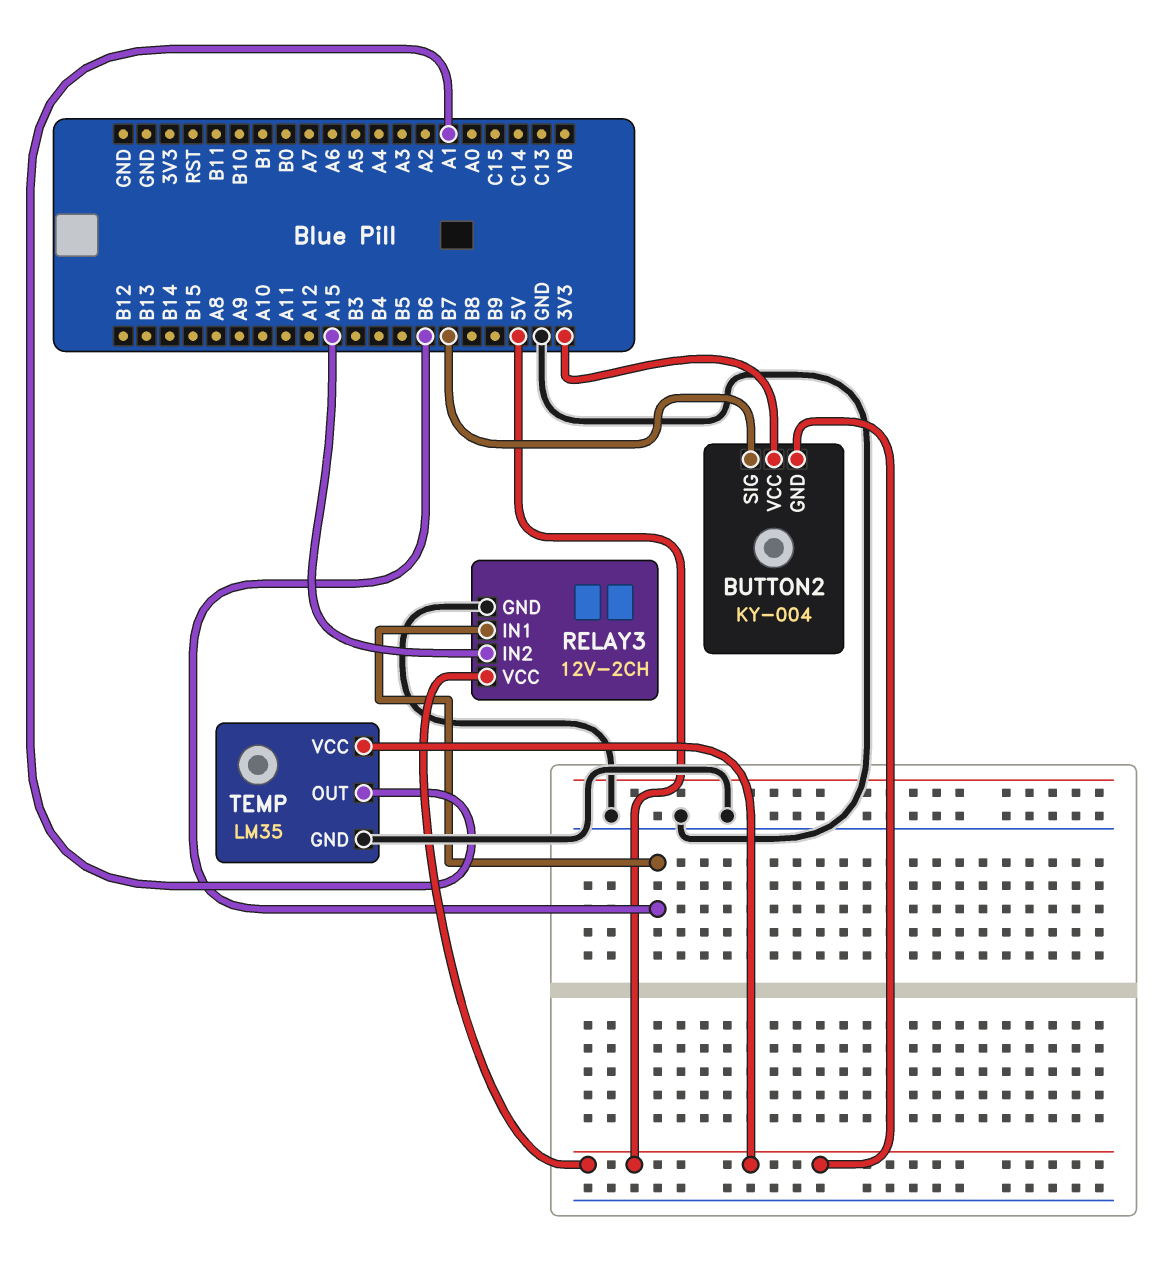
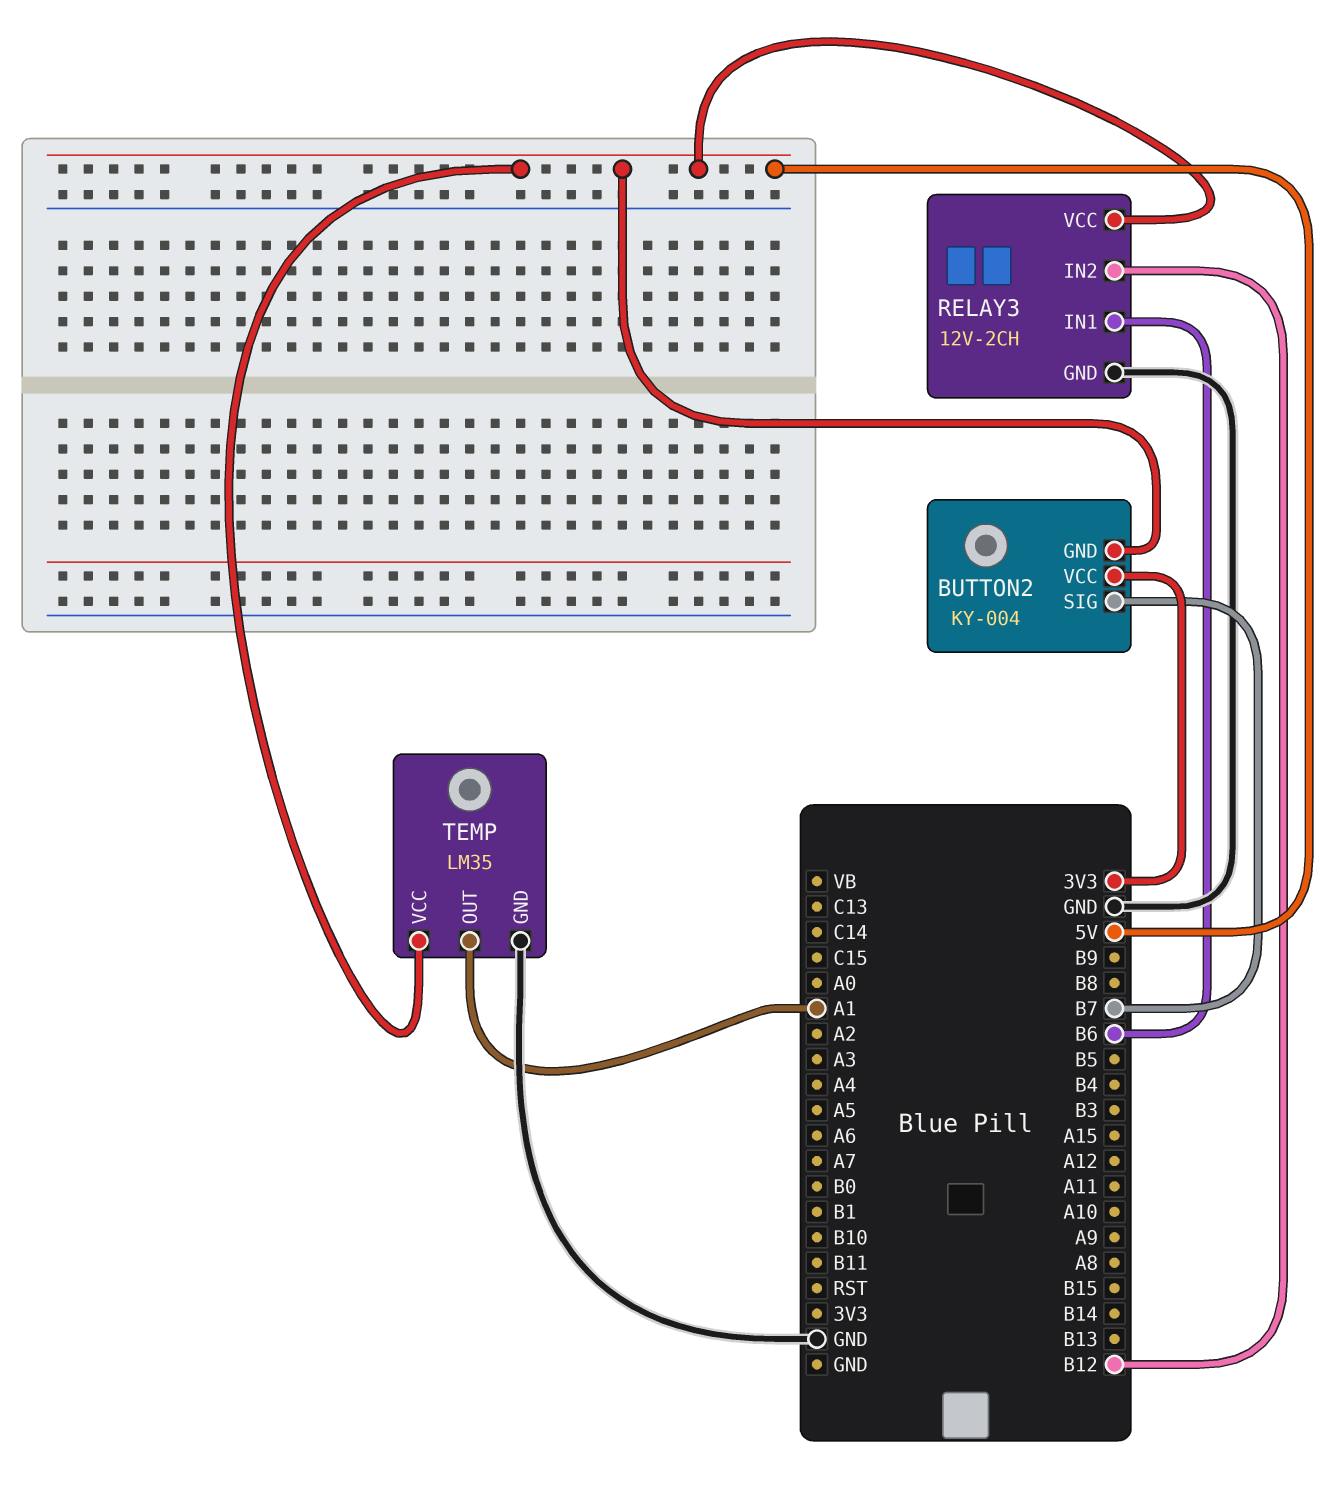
RELAY3 pin IN2: A15 -> B12

